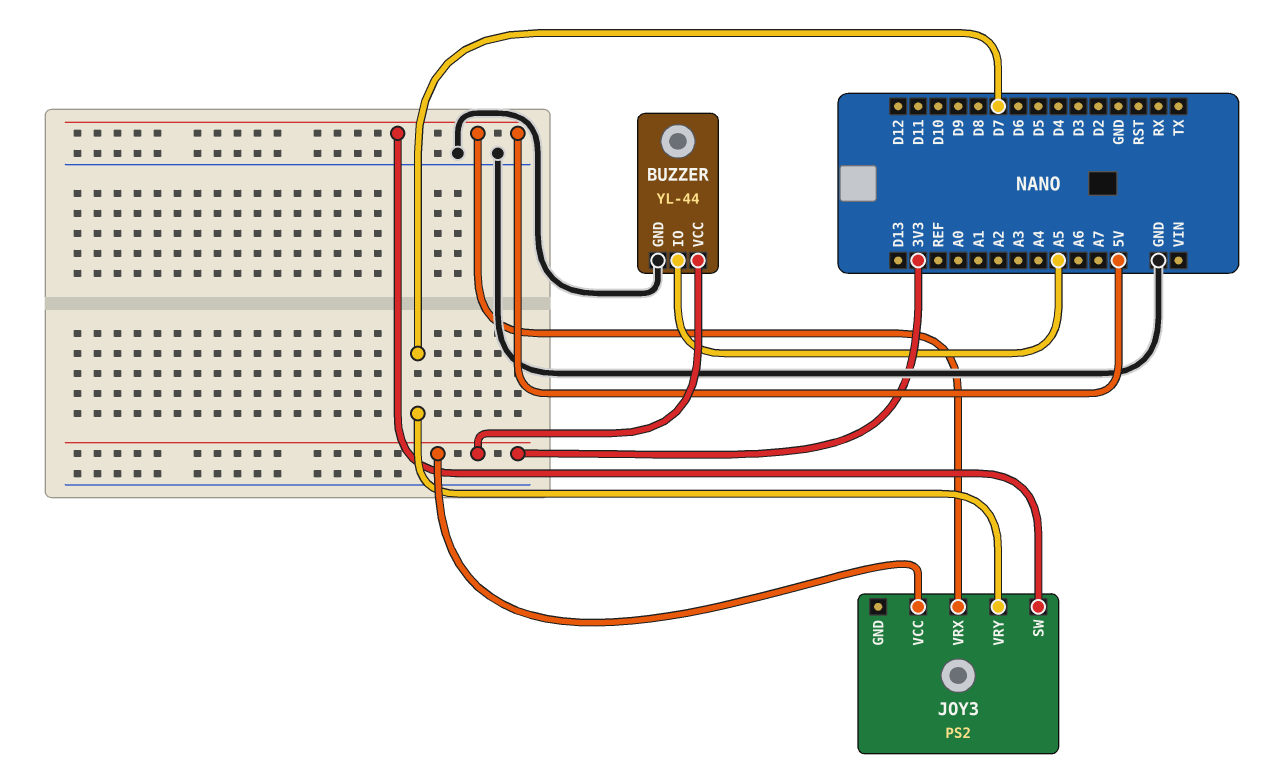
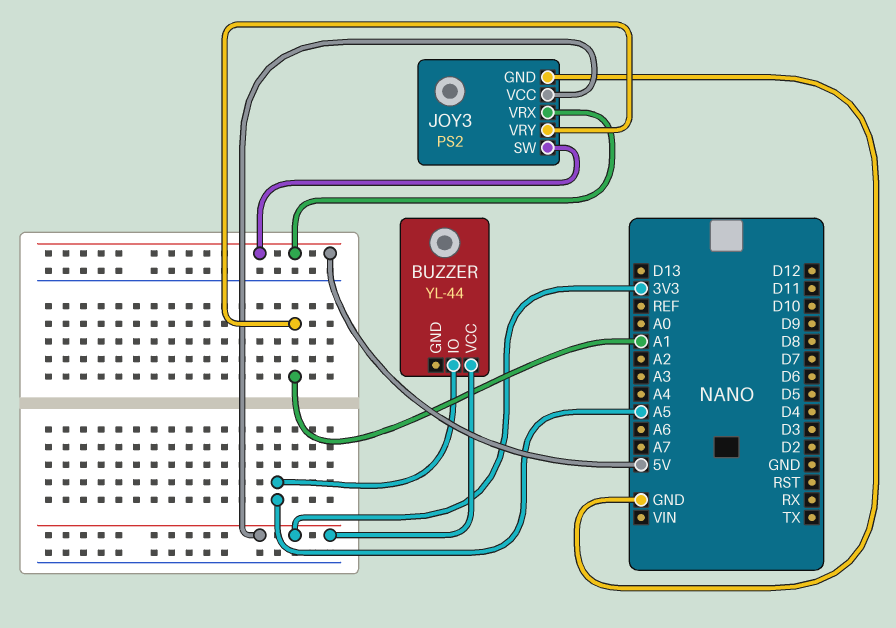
BUZZER pin GND: GND -> none
JOY3 pin GND: none -> GND
JOY3 pin VRY: D7 -> A1

